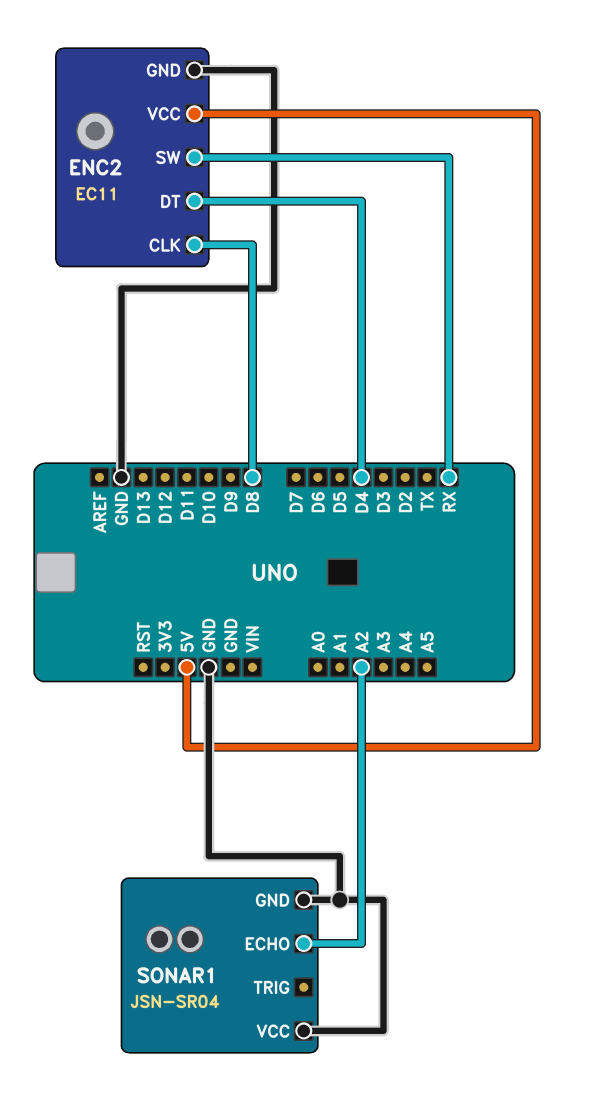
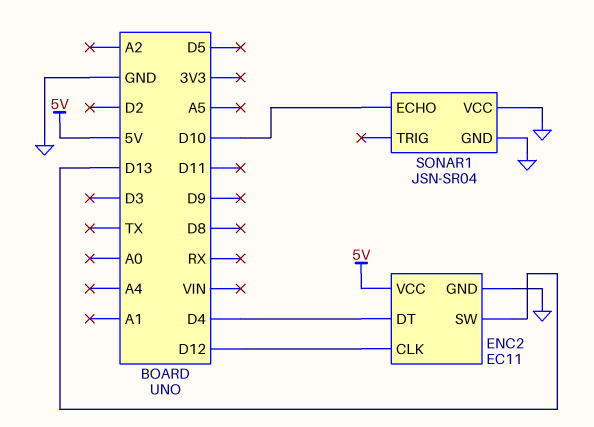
ENC2 pin CLK: D8 -> D12
ENC2 pin SW: RX -> D13
SONAR1 pin ECHO: A2 -> D10

